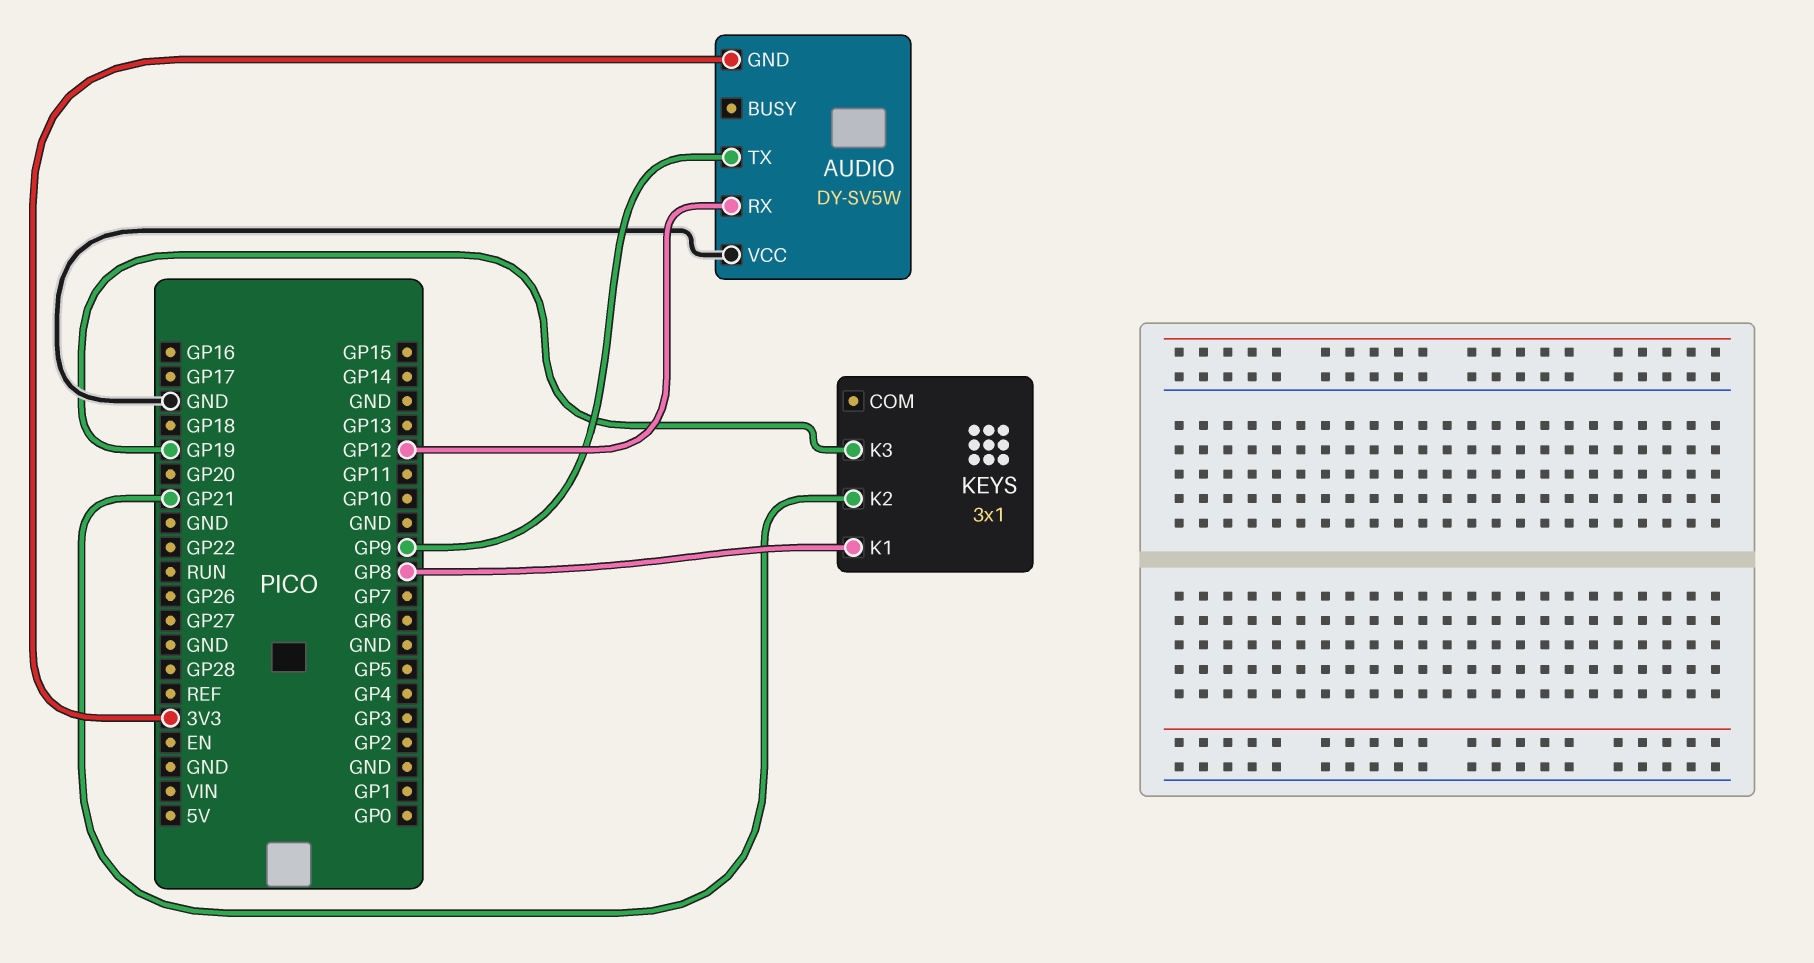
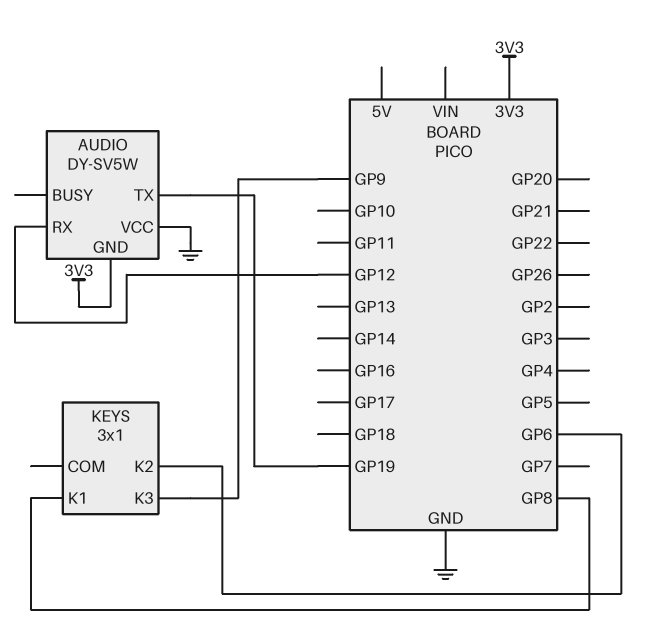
AUDIO pin TX: GP9 -> GP19
KEYS pin K2: GP21 -> GP6
KEYS pin K3: GP19 -> GP9

